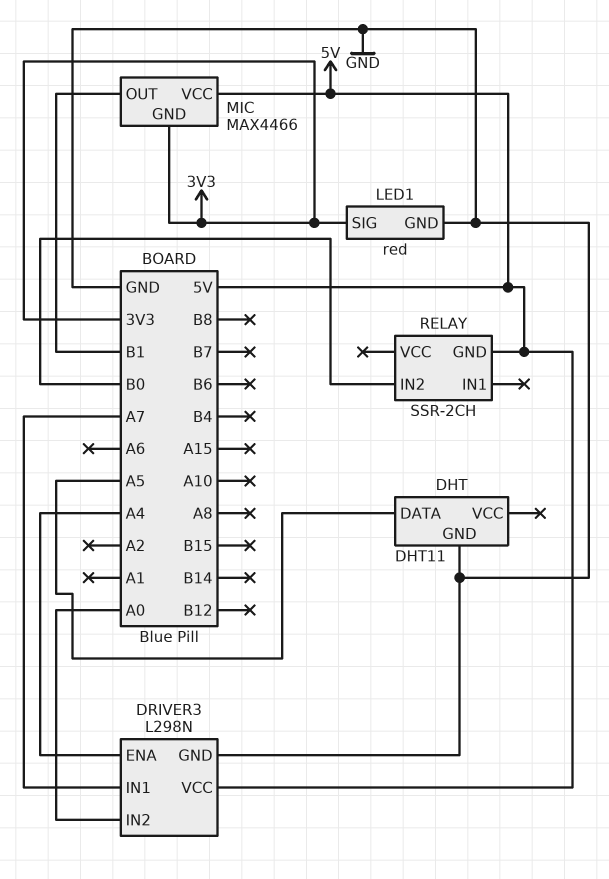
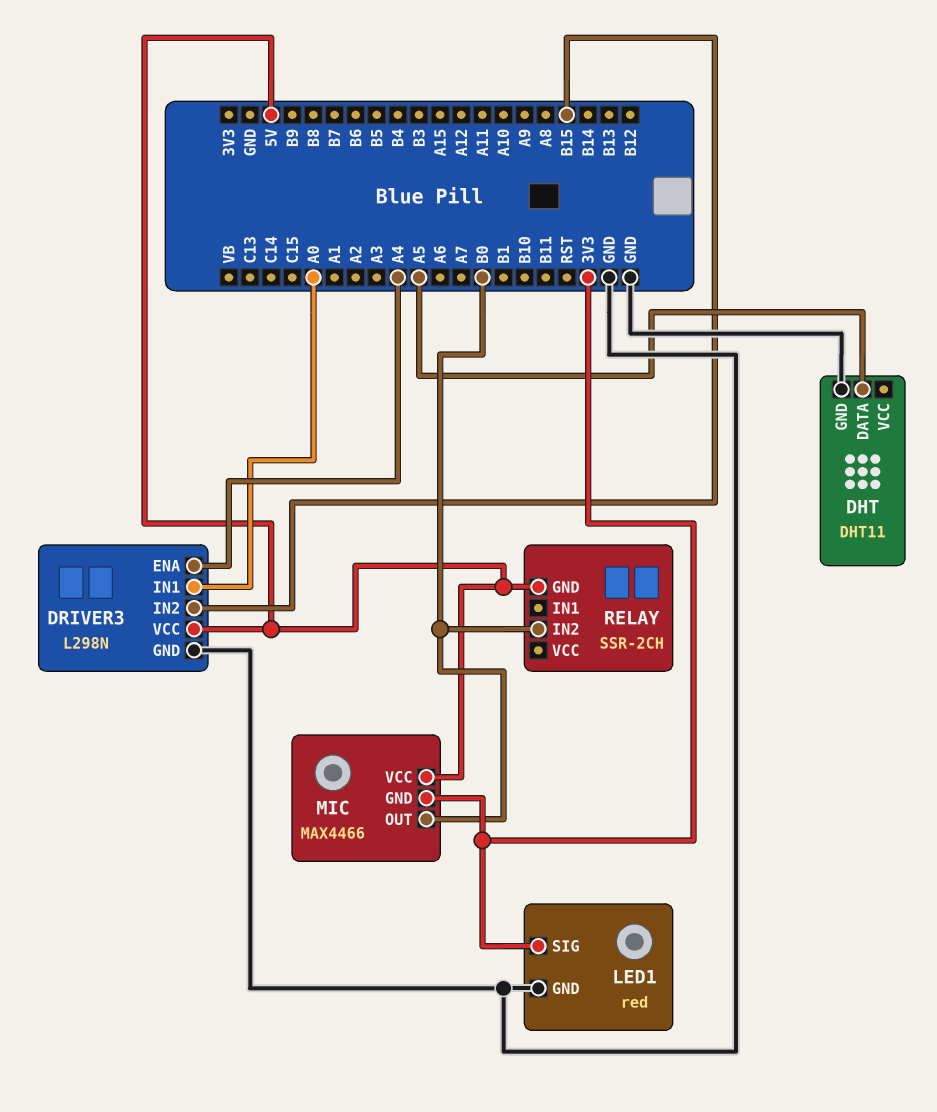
DRIVER3 pin IN1: A7 -> A0
DRIVER3 pin IN2: A0 -> B15
MIC pin OUT: B1 -> B0

